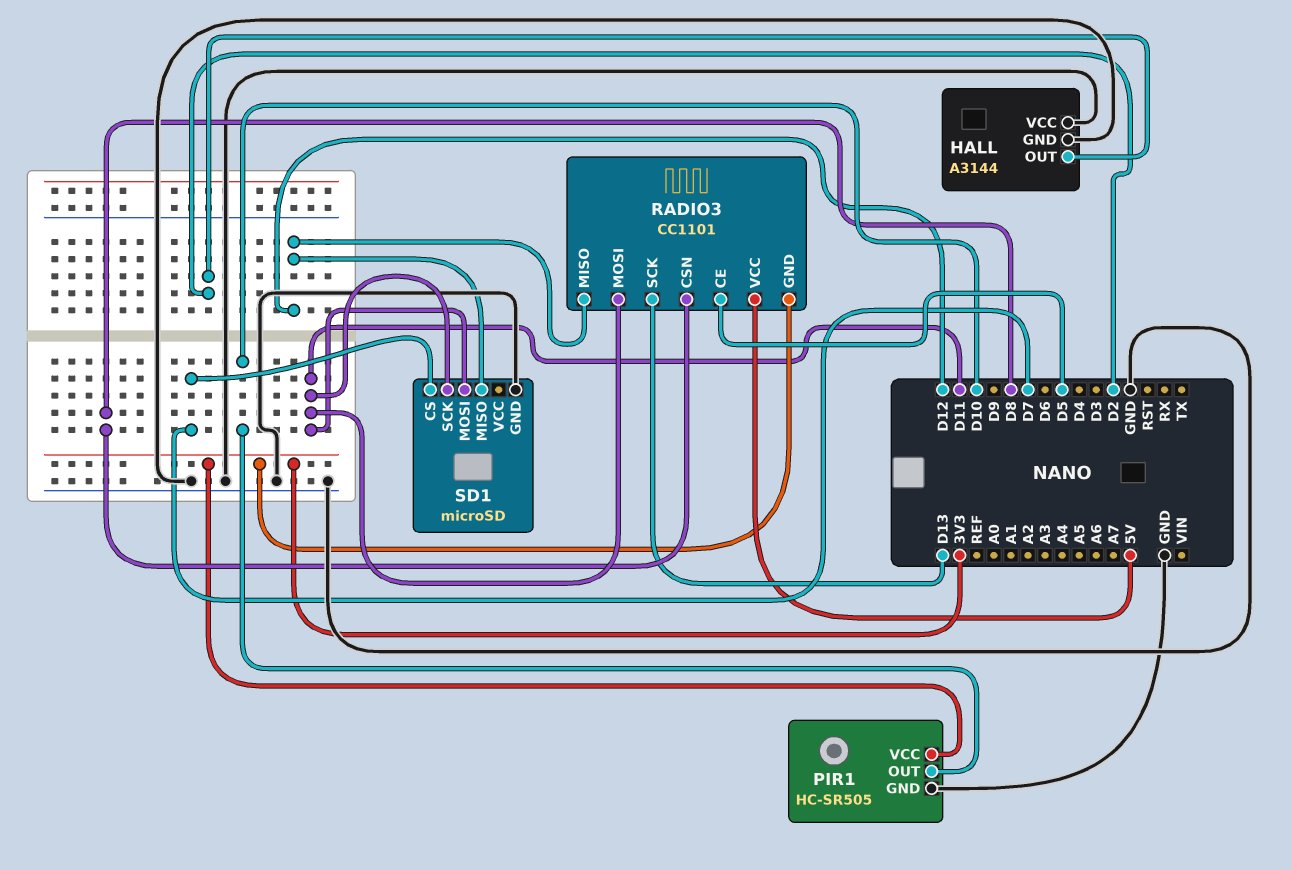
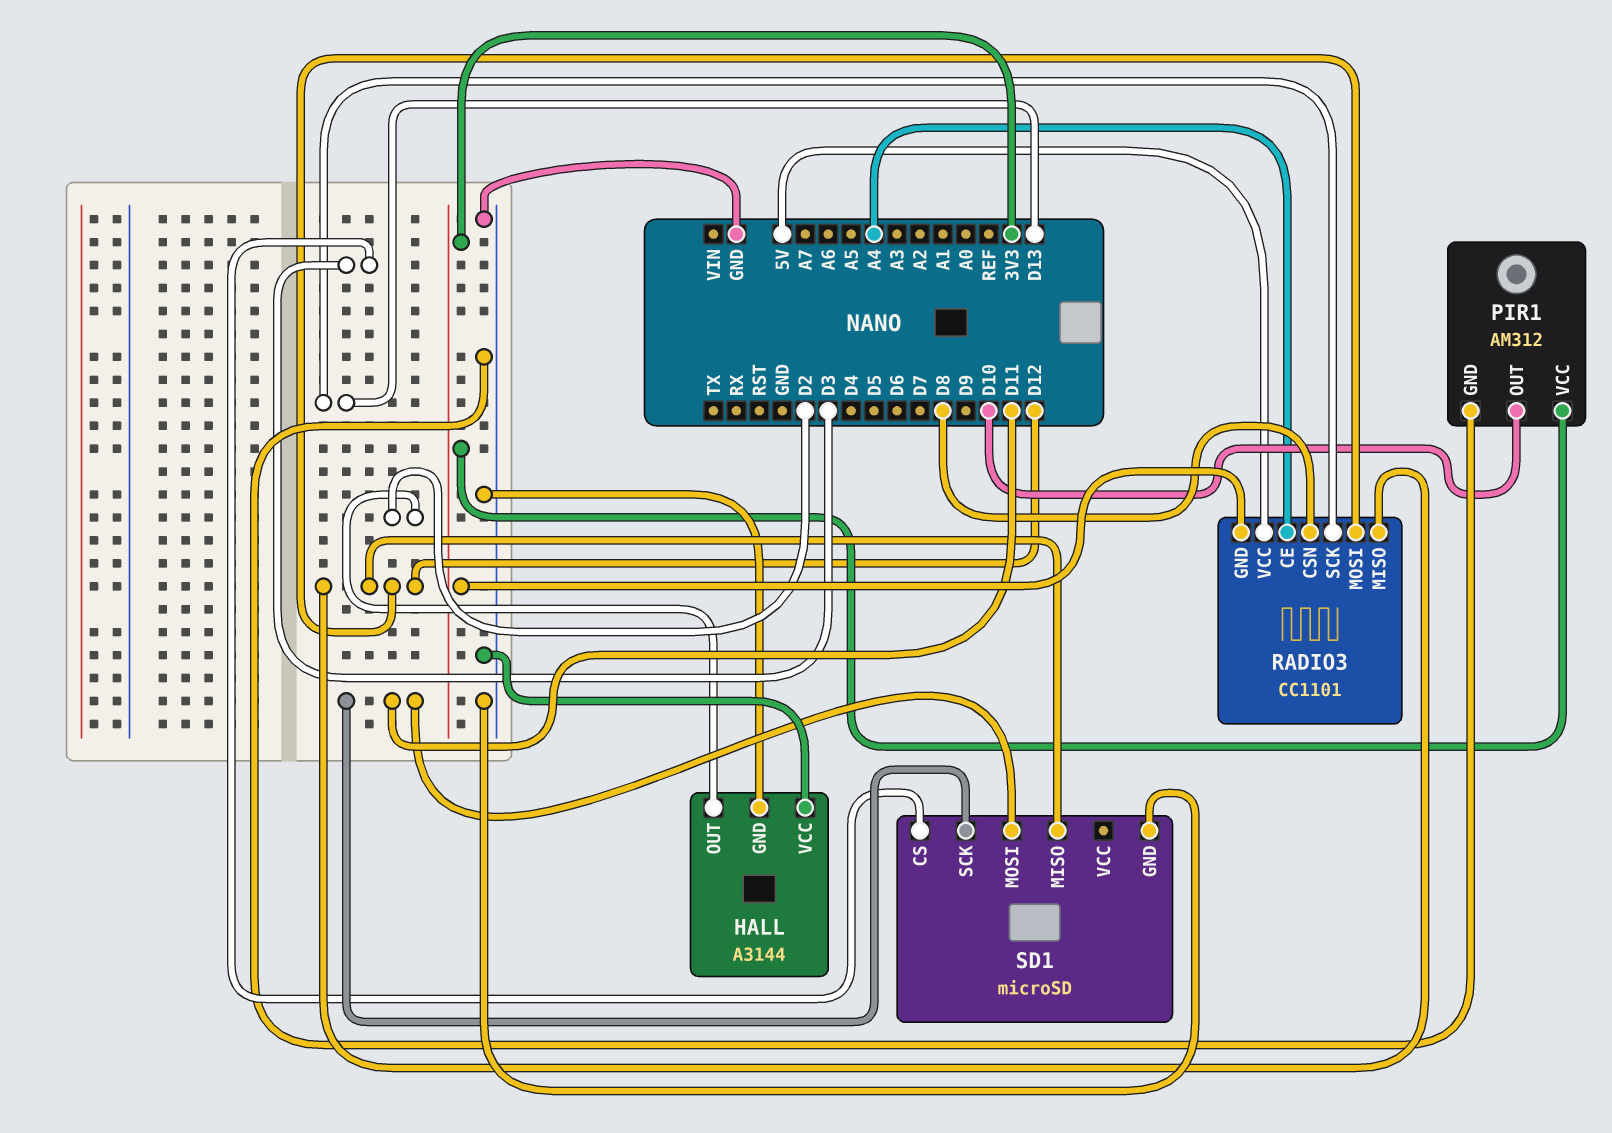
PIR1: HC-SR505 -> AM312
RADIO3 pin CE: D5 -> A4
RADIO3 pin MOSI: D11 -> D12
SD1 pin CS: D7 -> D3

